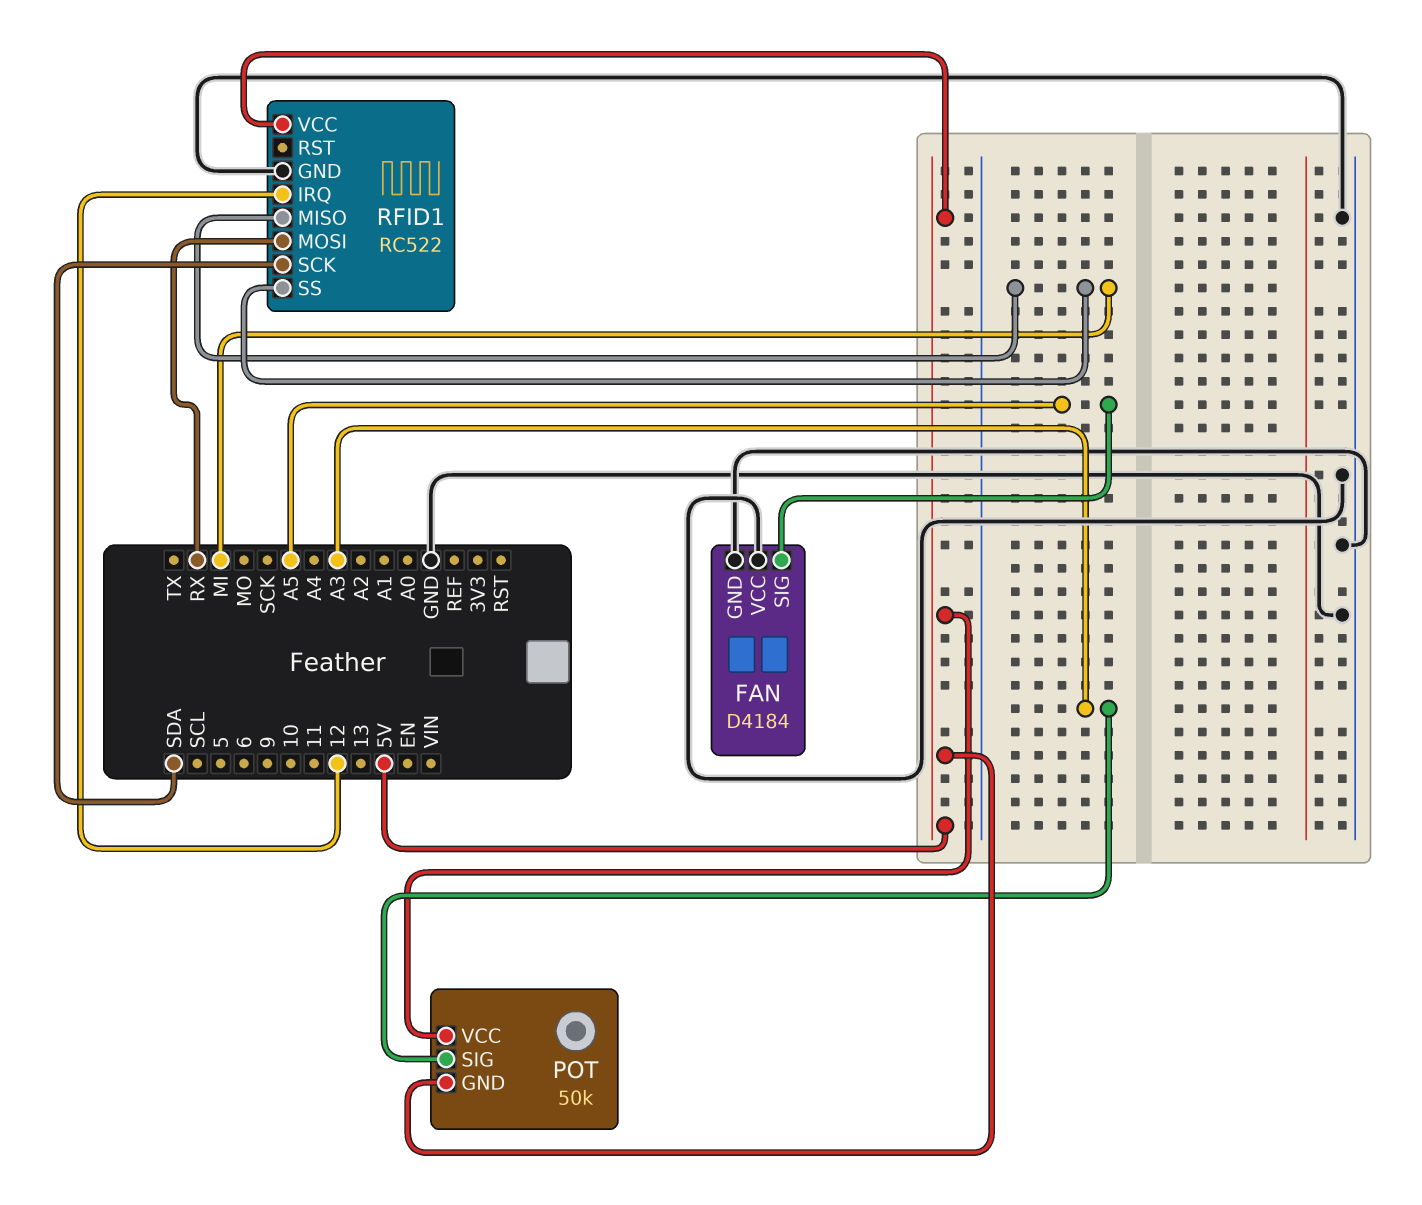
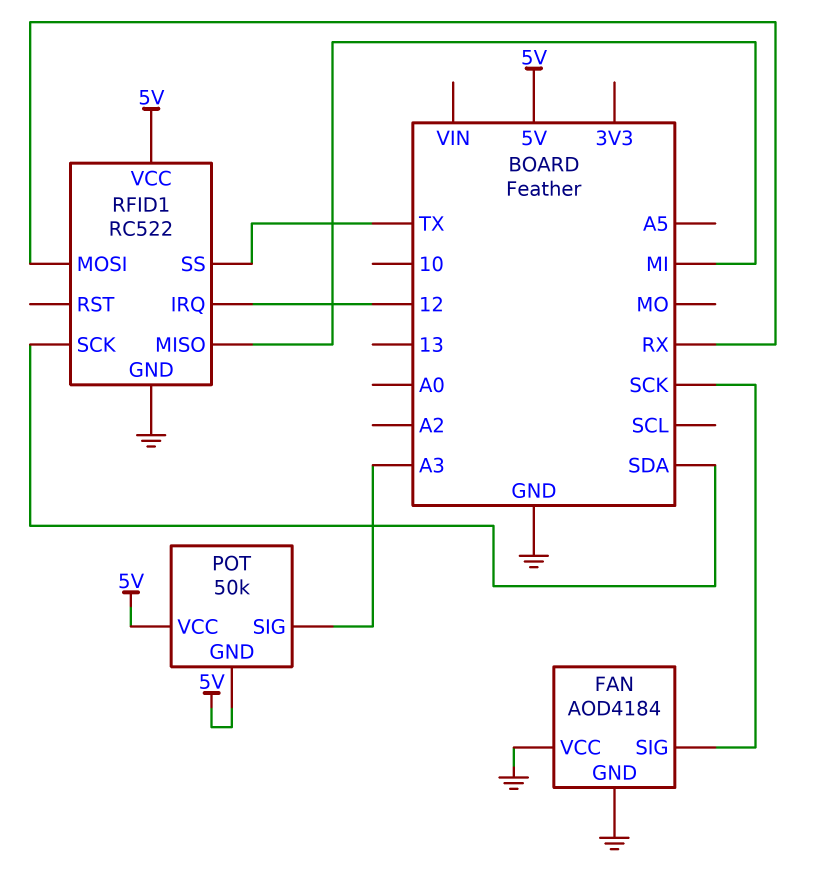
FAN: D4184 -> AOD4184
FAN pin SIG: A5 -> SCK
RFID1 pin SS: MI -> TX

